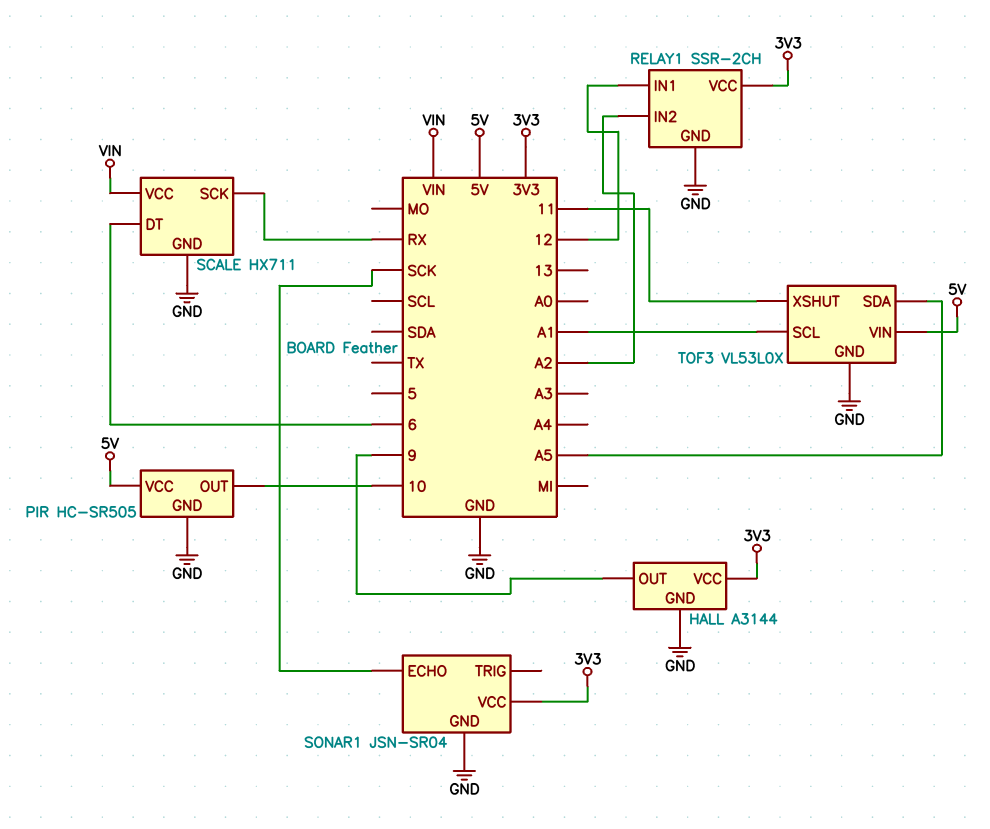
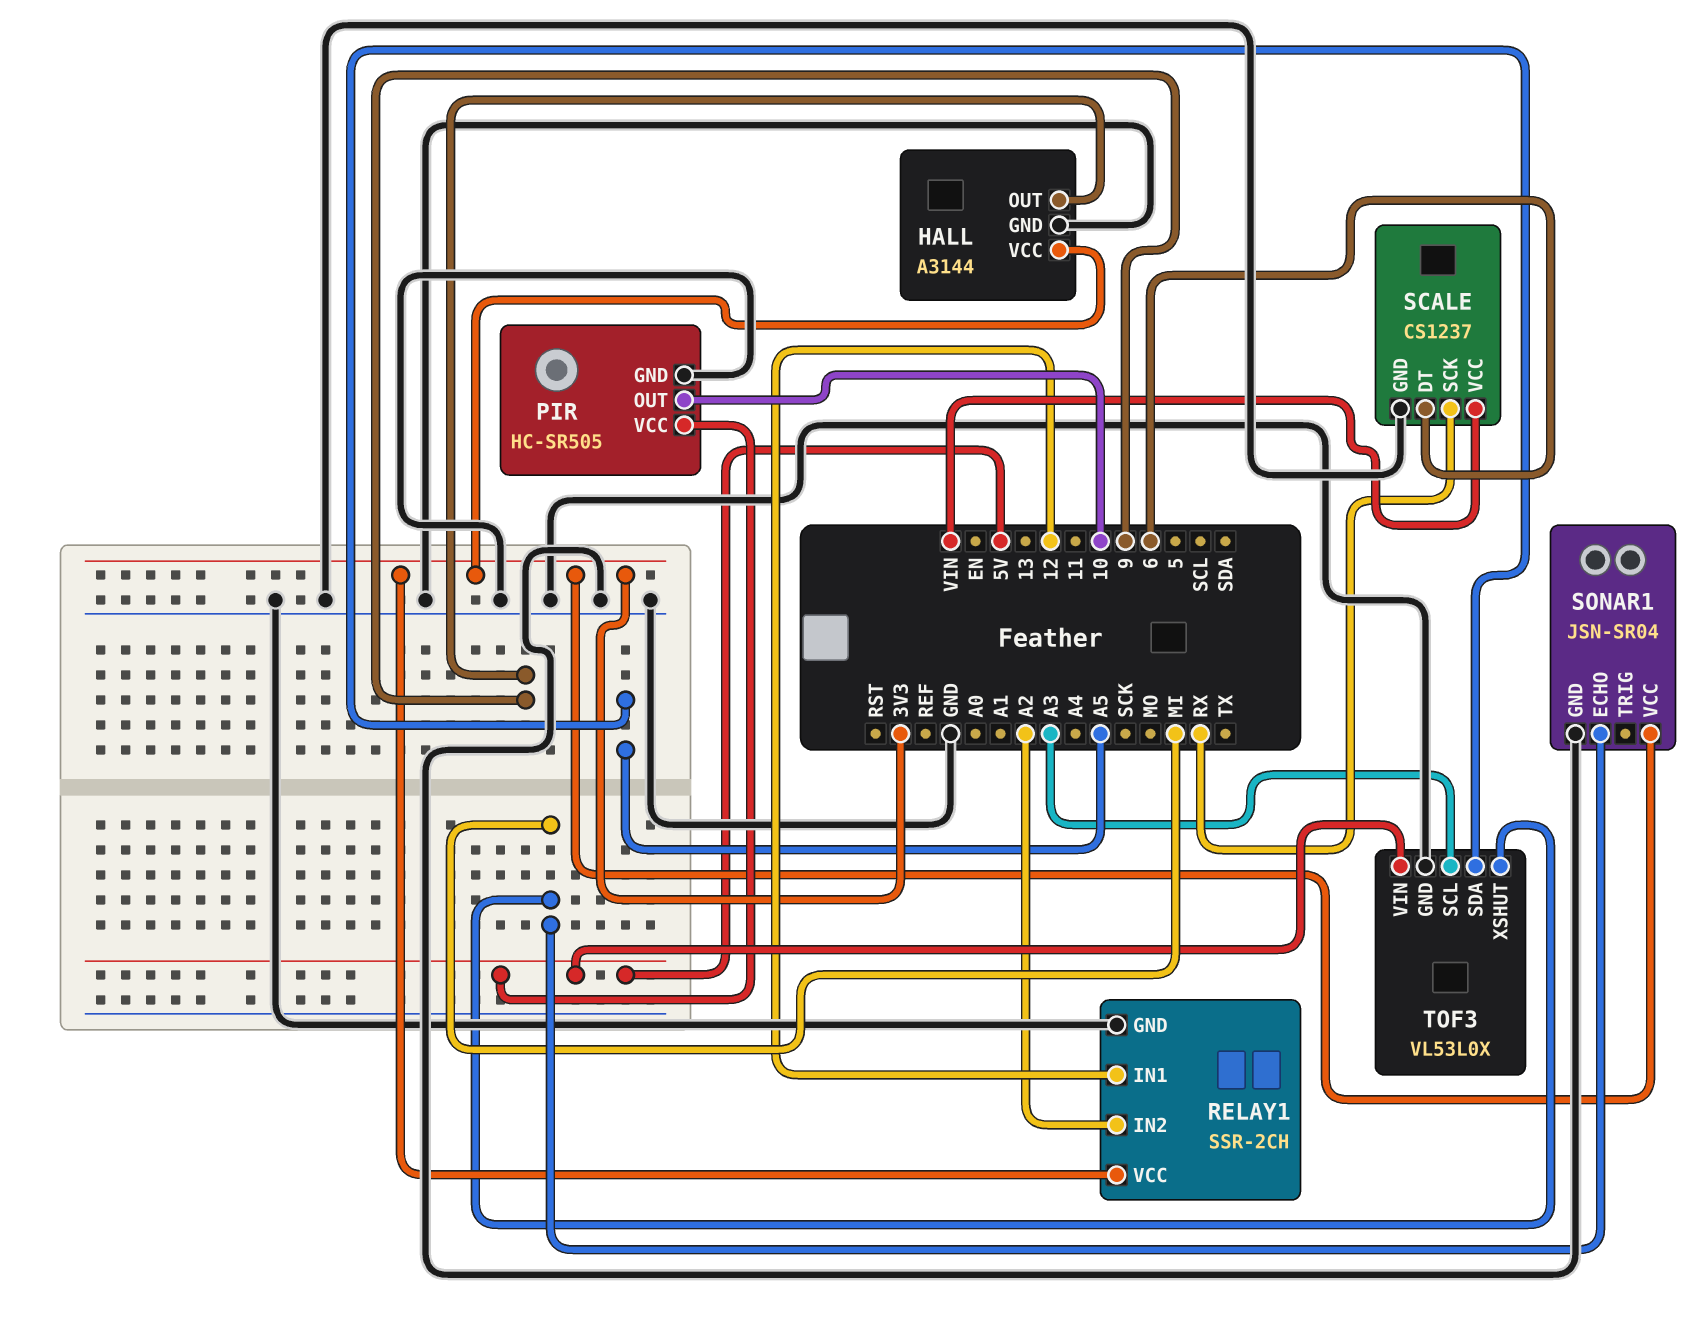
SCALE: HX711 -> CS1237
SONAR1 pin ECHO: SCK -> MI
TOF3 pin SCL: A1 -> A3
TOF3 pin XSHUT: 11 -> MI

